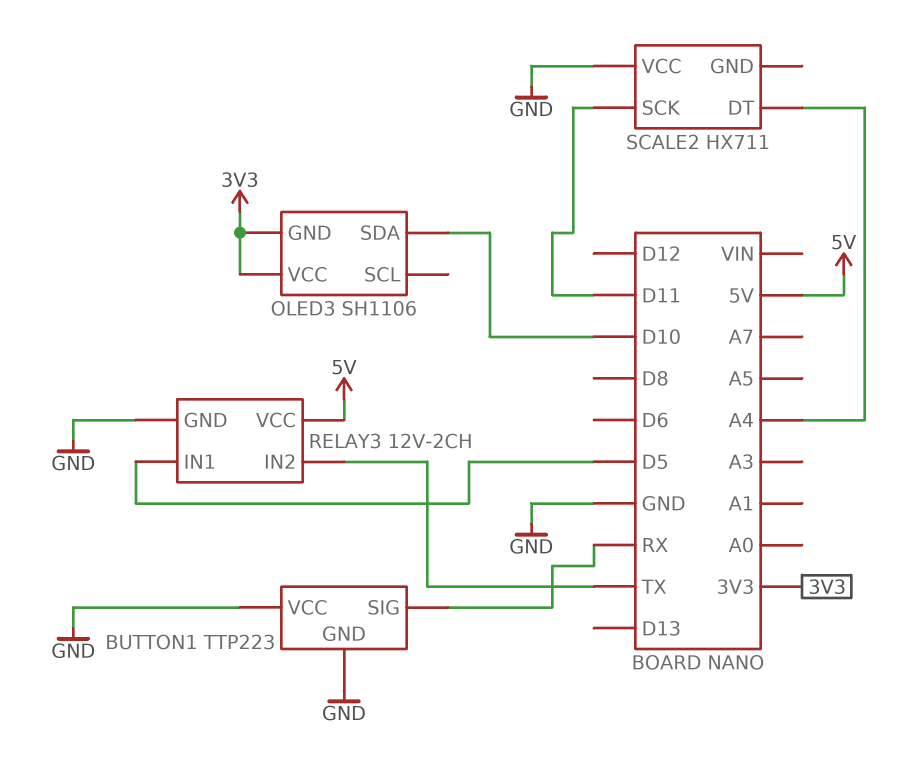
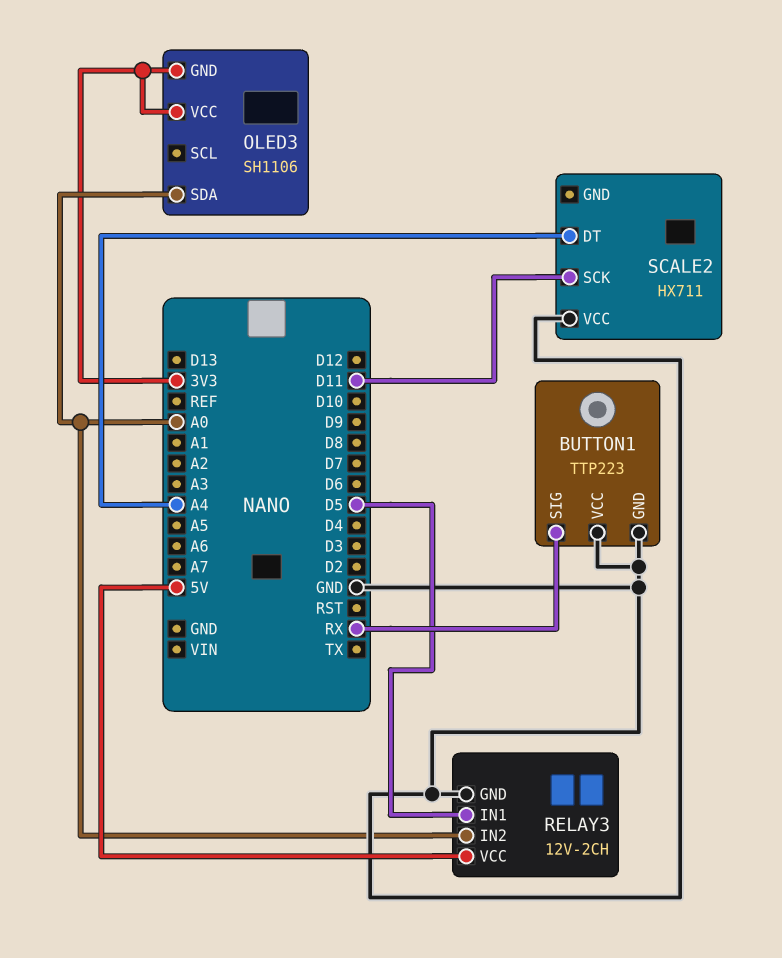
OLED3 pin SDA: D10 -> A0
RELAY3 pin IN2: TX -> A0

